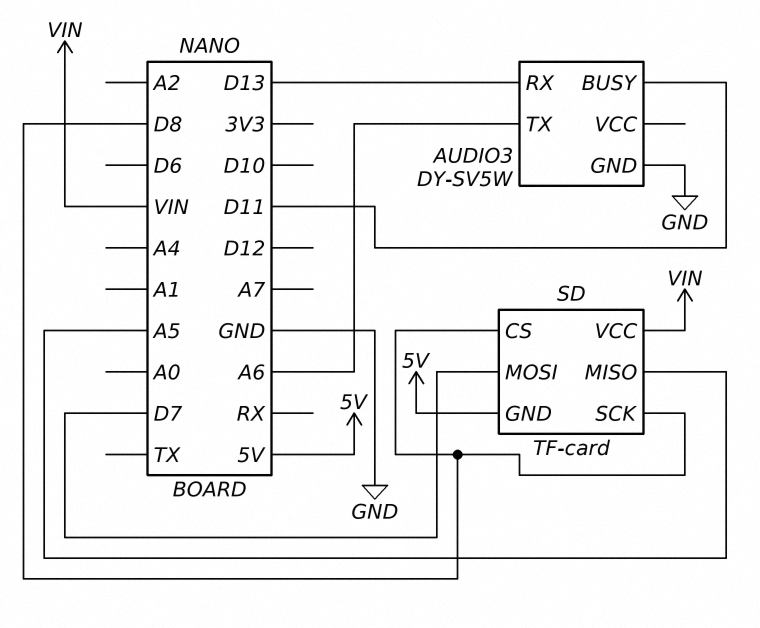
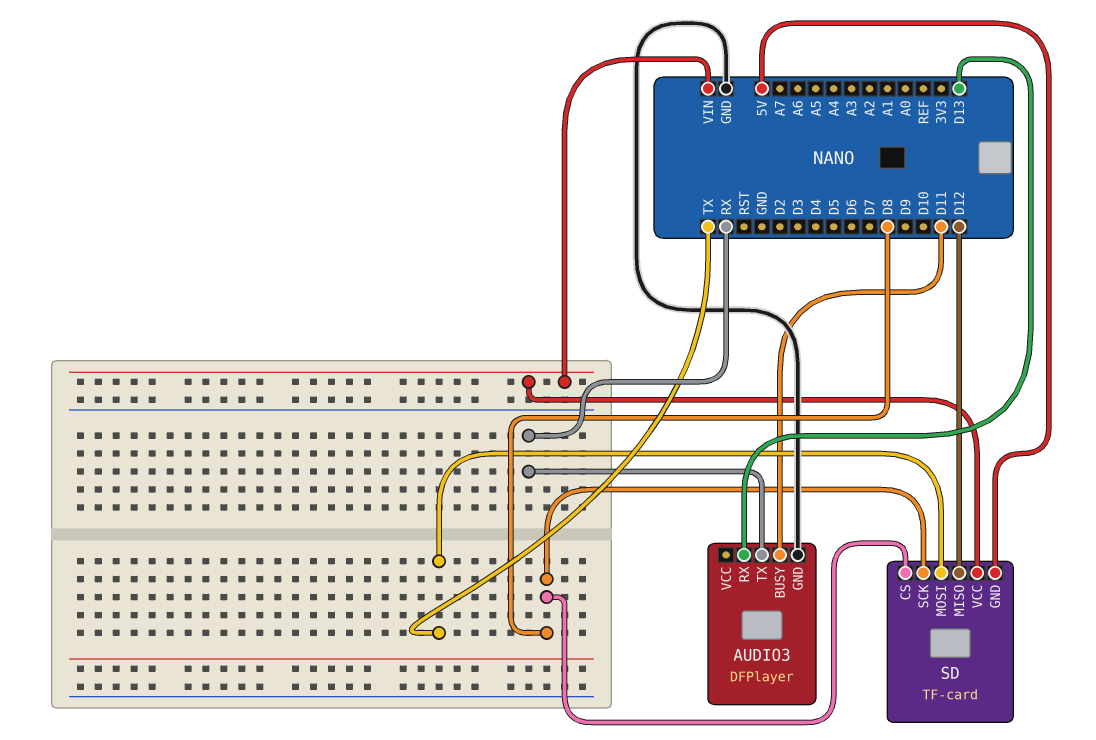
AUDIO3: DY-SV5W -> DFPlayer
AUDIO3 pin TX: A6 -> RX
SD pin MISO: A5 -> D12
SD pin MOSI: D7 -> TX

